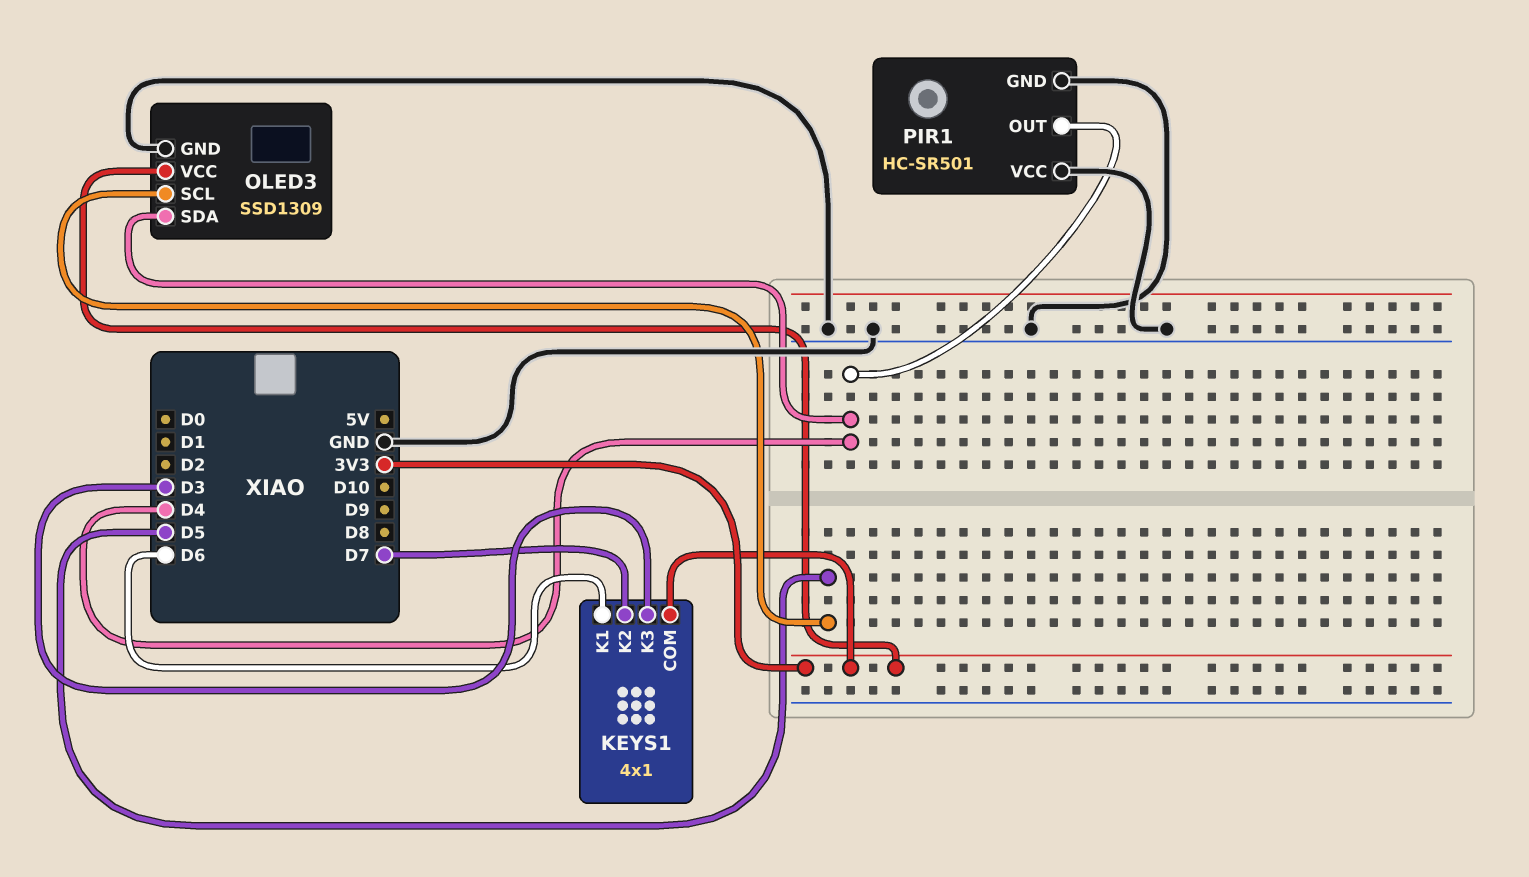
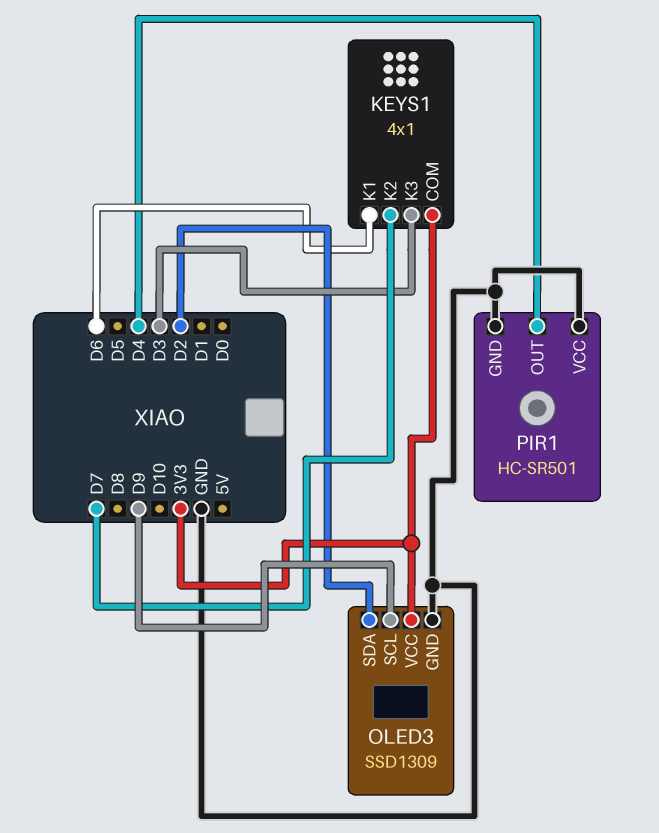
OLED3 pin SCL: D5 -> D9
OLED3 pin SDA: D4 -> D2

